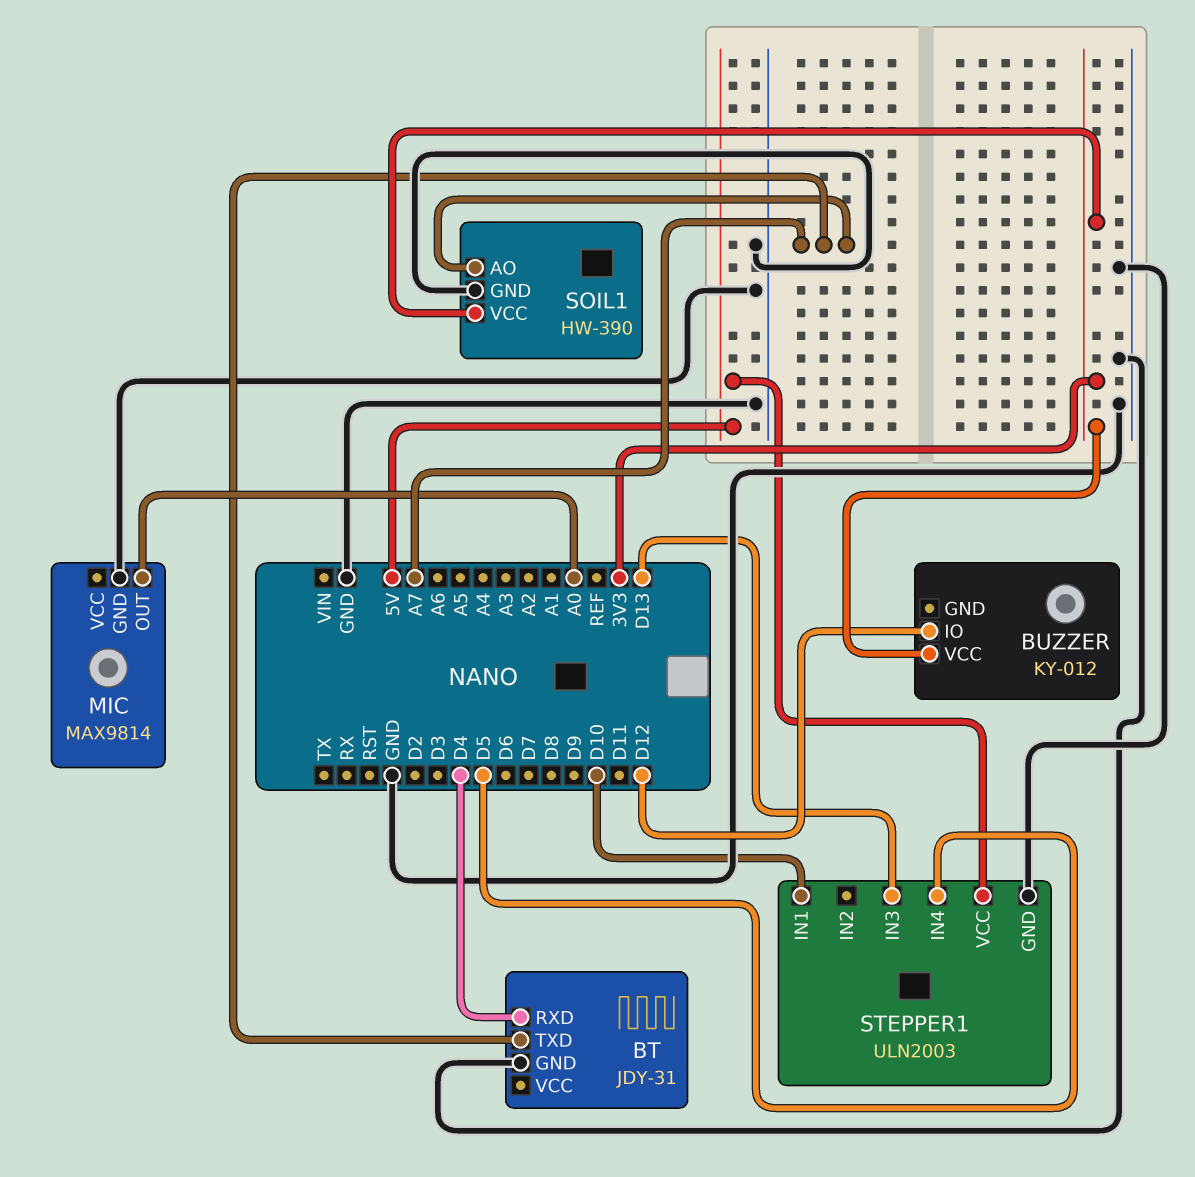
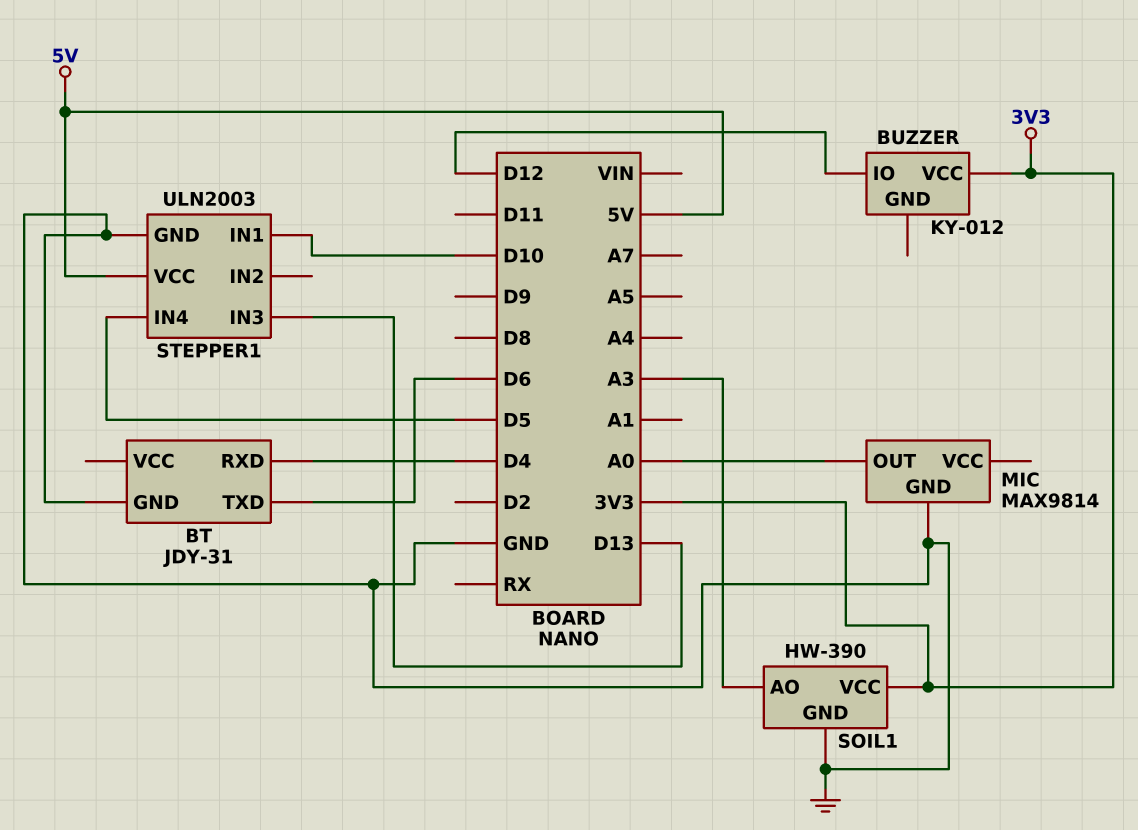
BT pin TXD: A7 -> D6
SOIL1 pin AO: A7 -> A3

